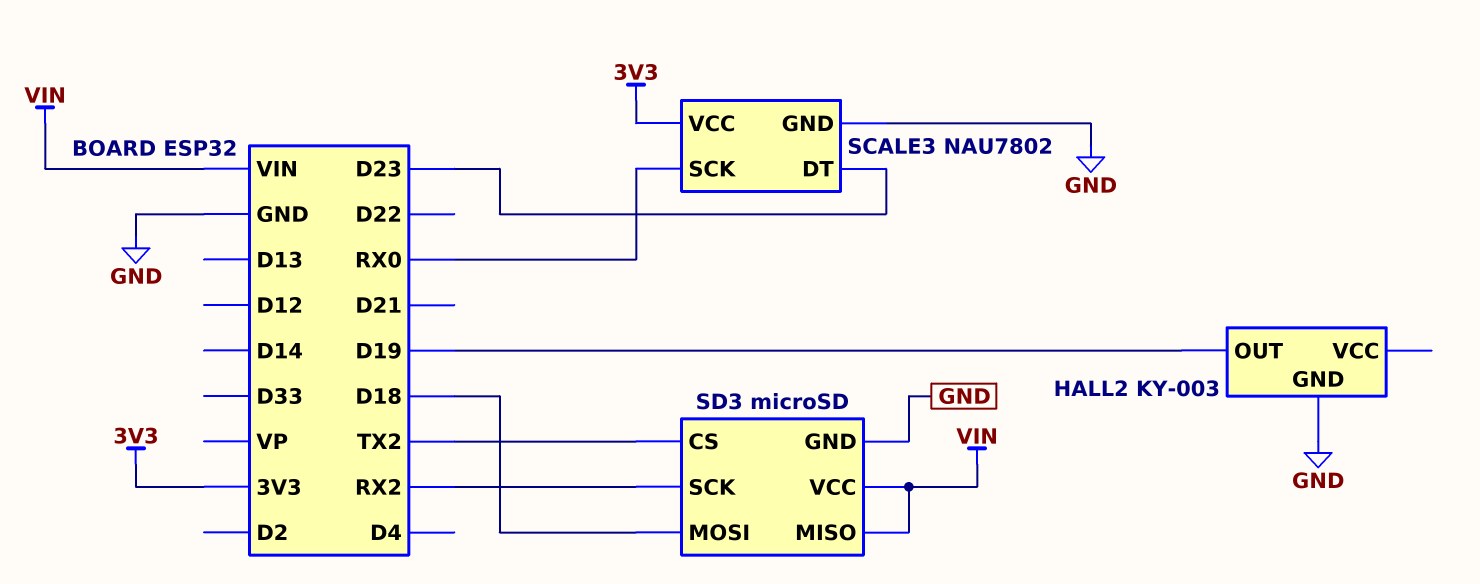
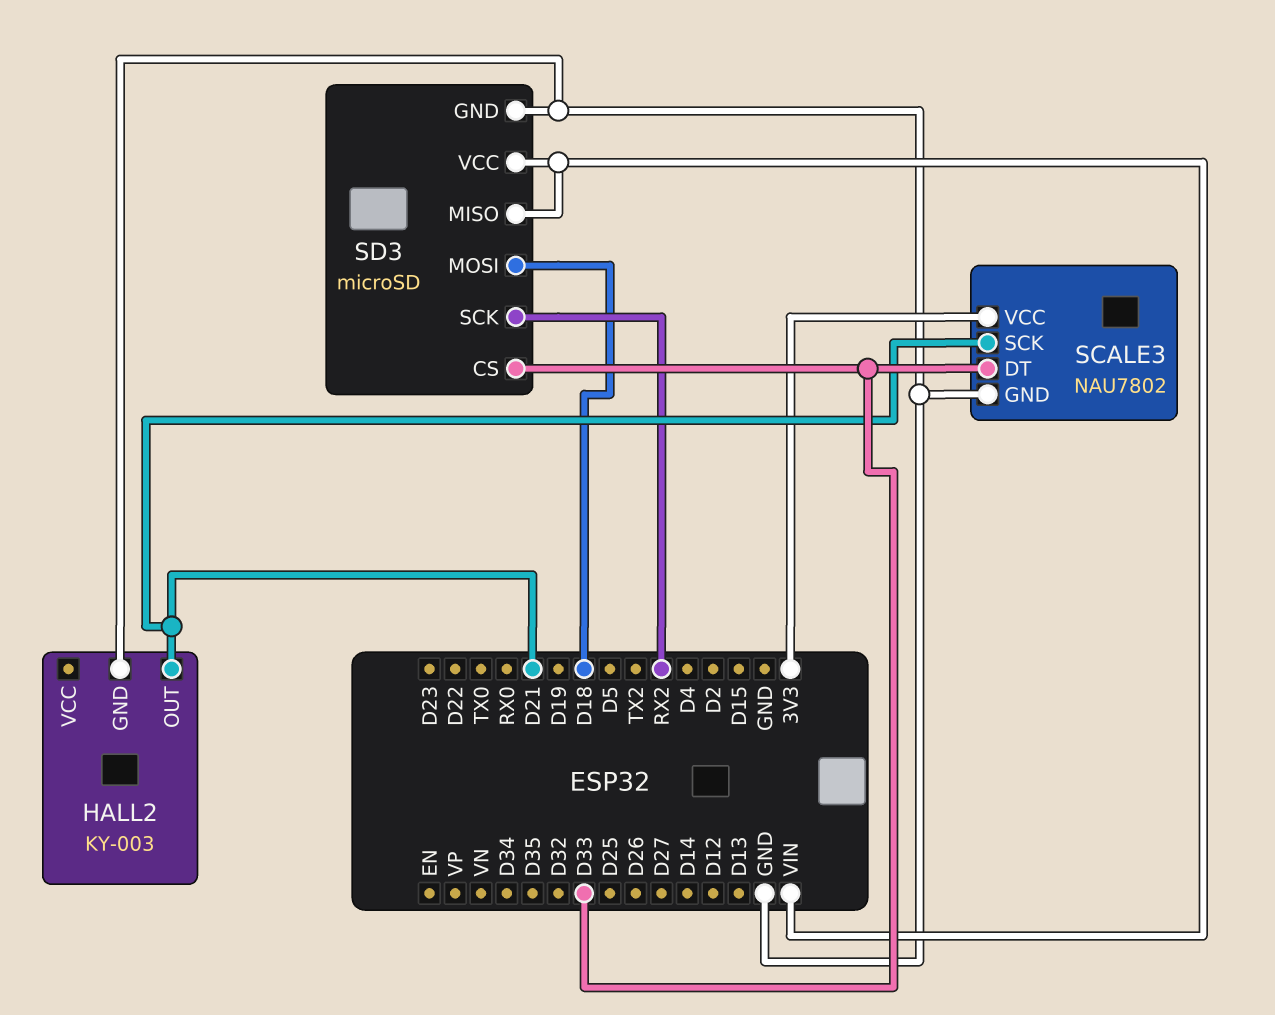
HALL2 pin OUT: D19 -> D21
SCALE3 pin DT: D23 -> D33
SCALE3 pin SCK: RX0 -> D21
SD3 pin CS: TX2 -> D33

